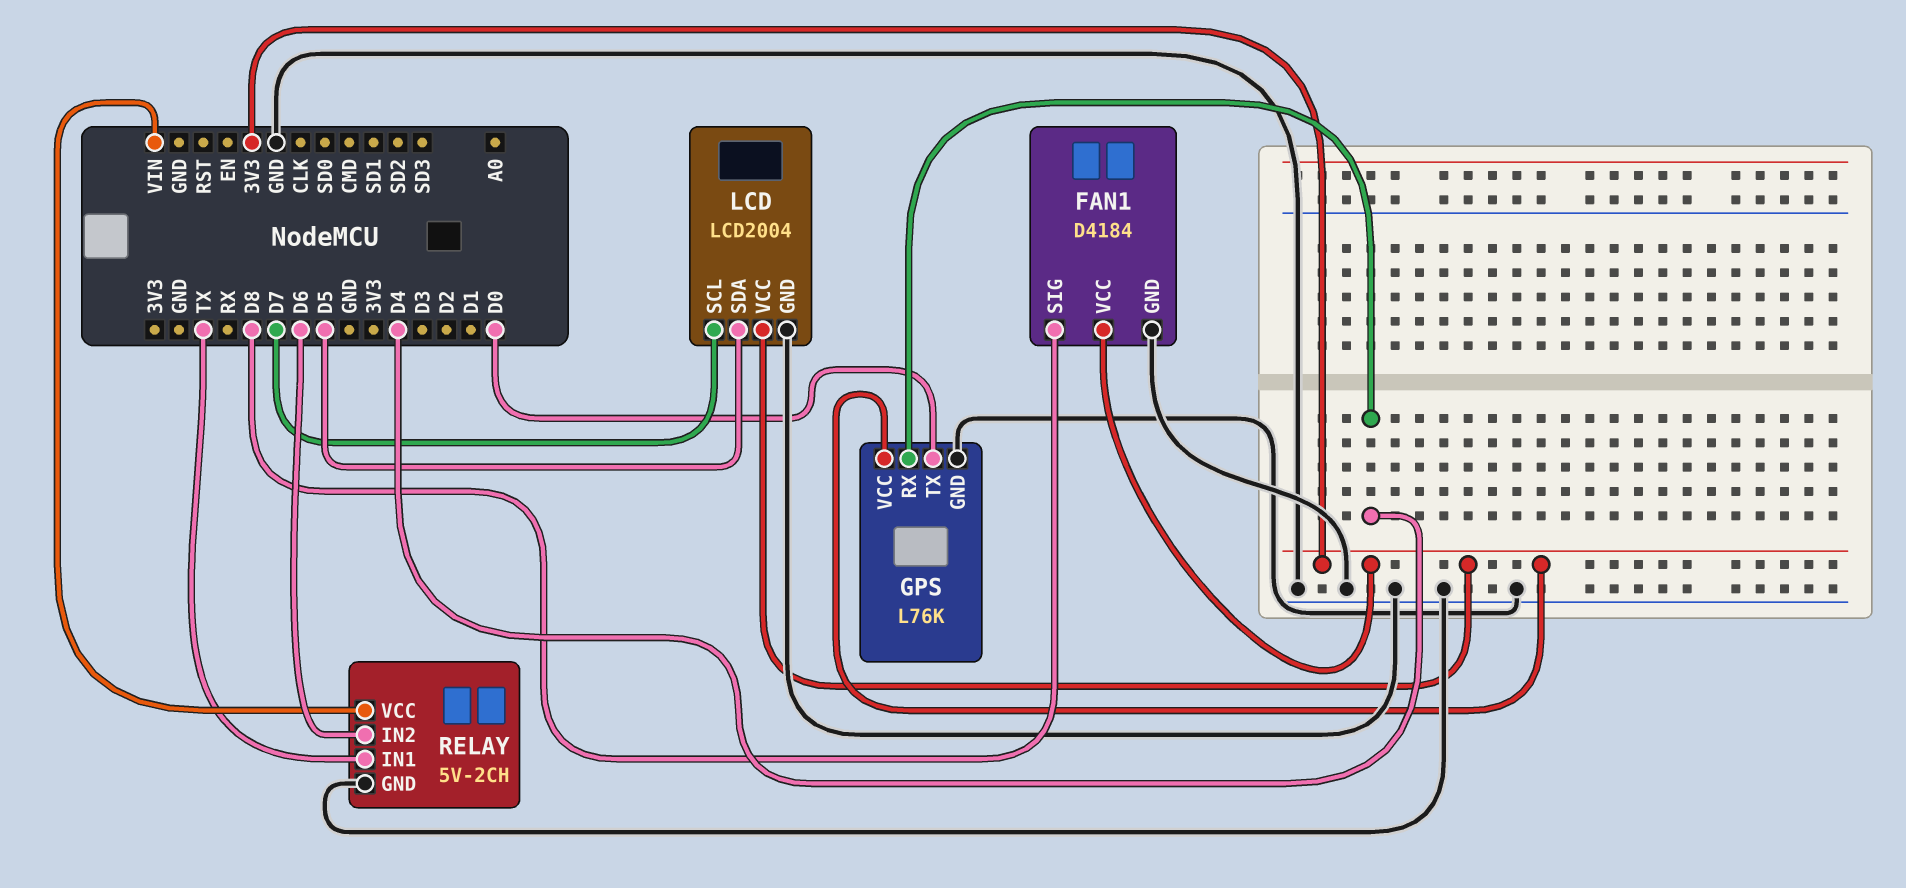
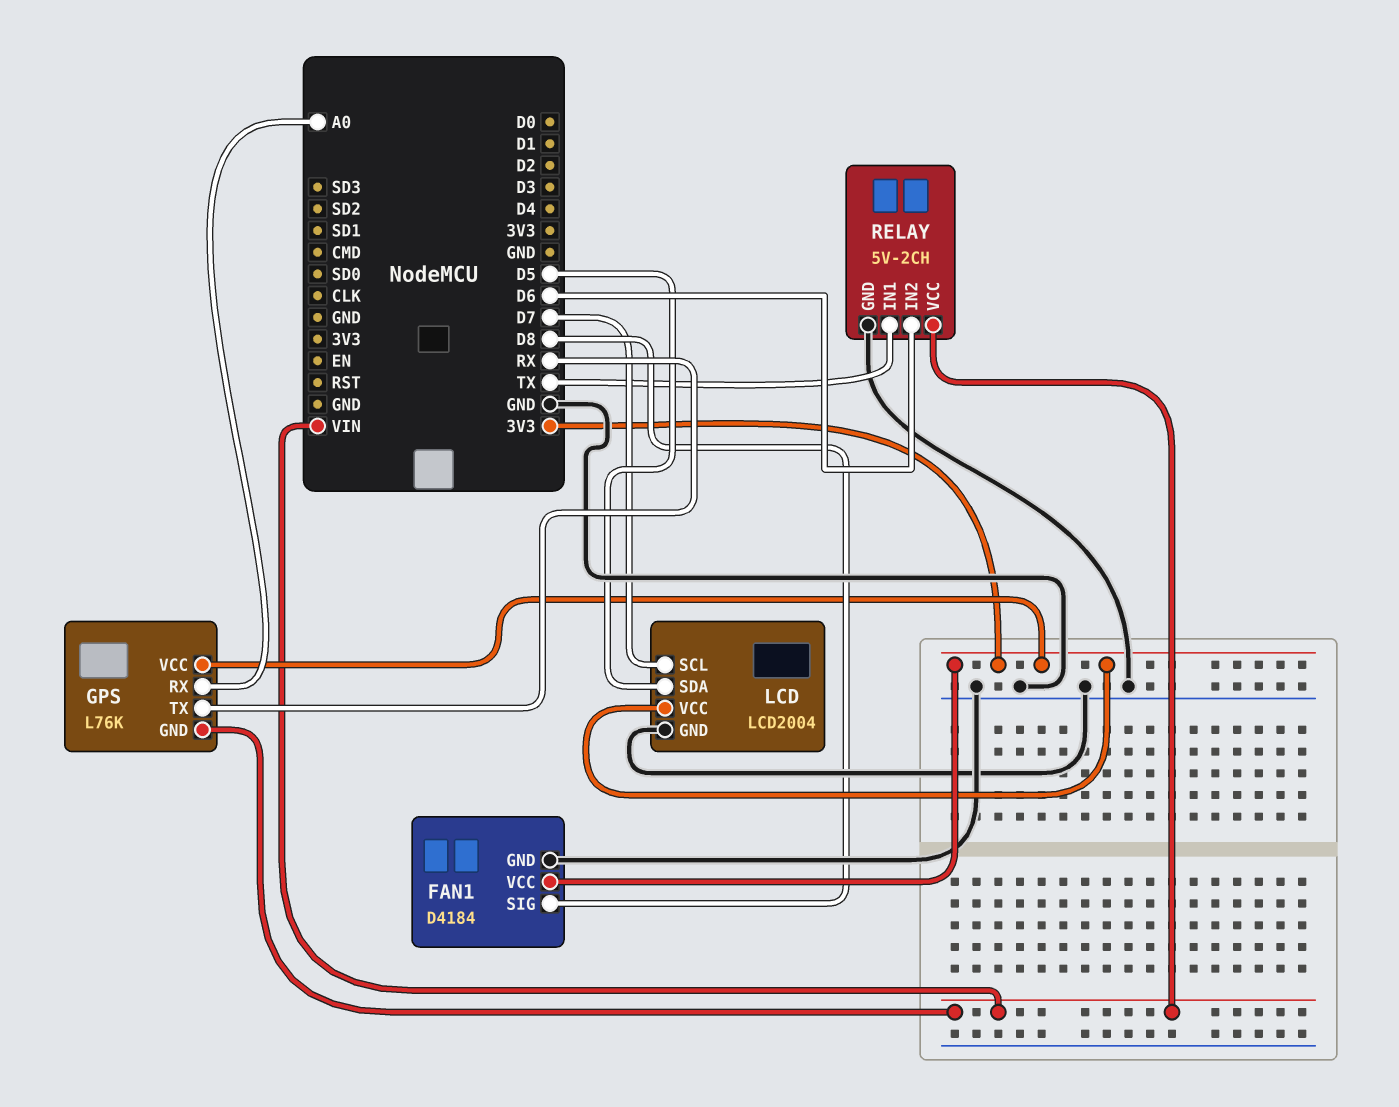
GPS pin GND: GND -> VIN
GPS pin RX: D4 -> A0
GPS pin TX: D0 -> RX

